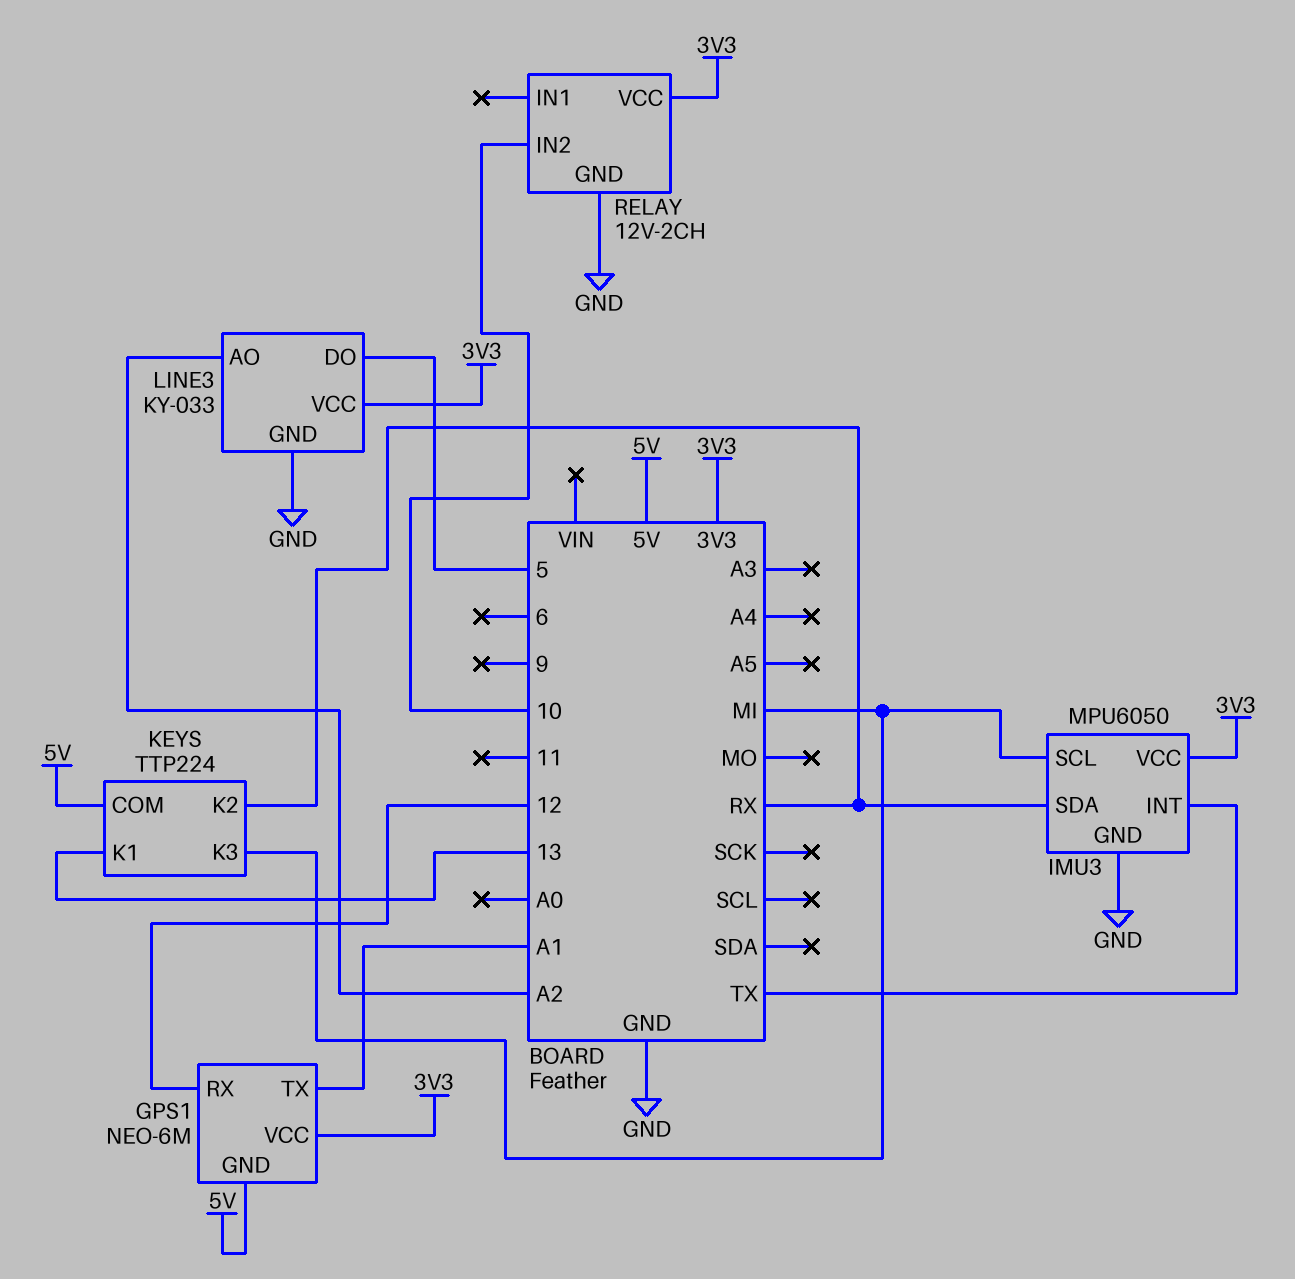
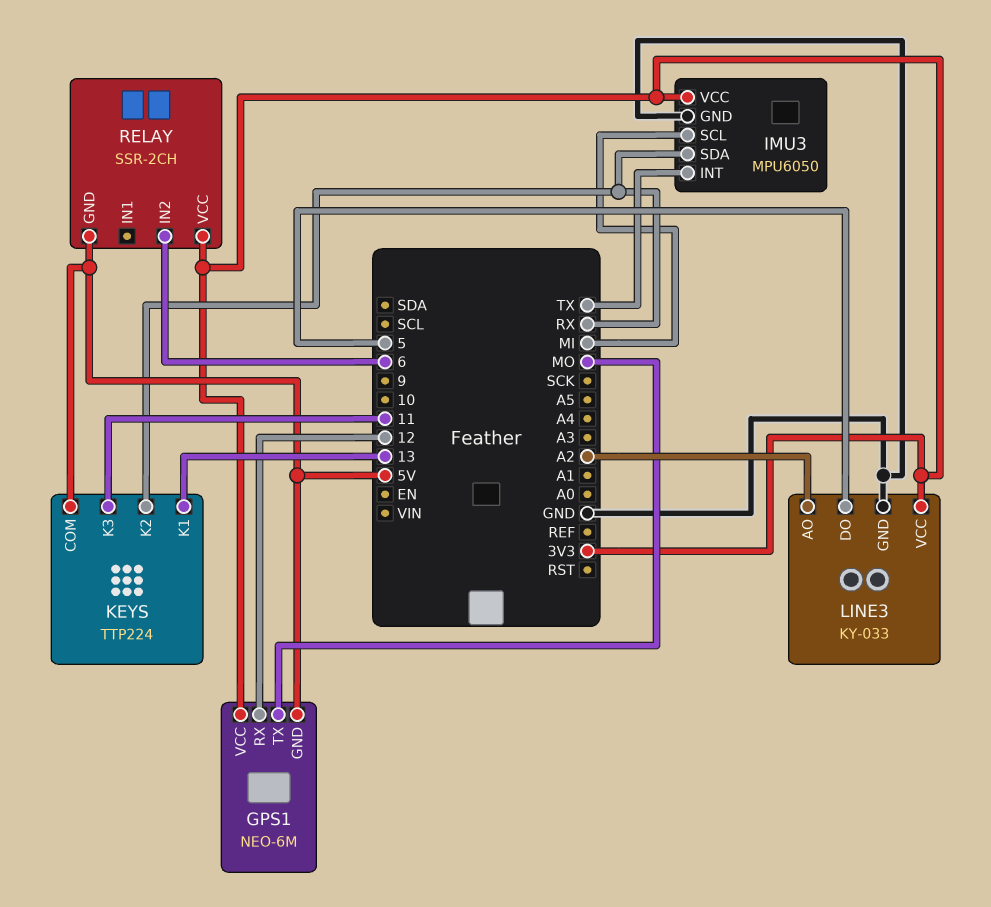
GPS1 pin TX: A1 -> MO
KEYS pin K3: MI -> 11
RELAY: 12V-2CH -> SSR-2CH
RELAY pin GND: GND -> 5V
RELAY pin IN2: 10 -> 6

